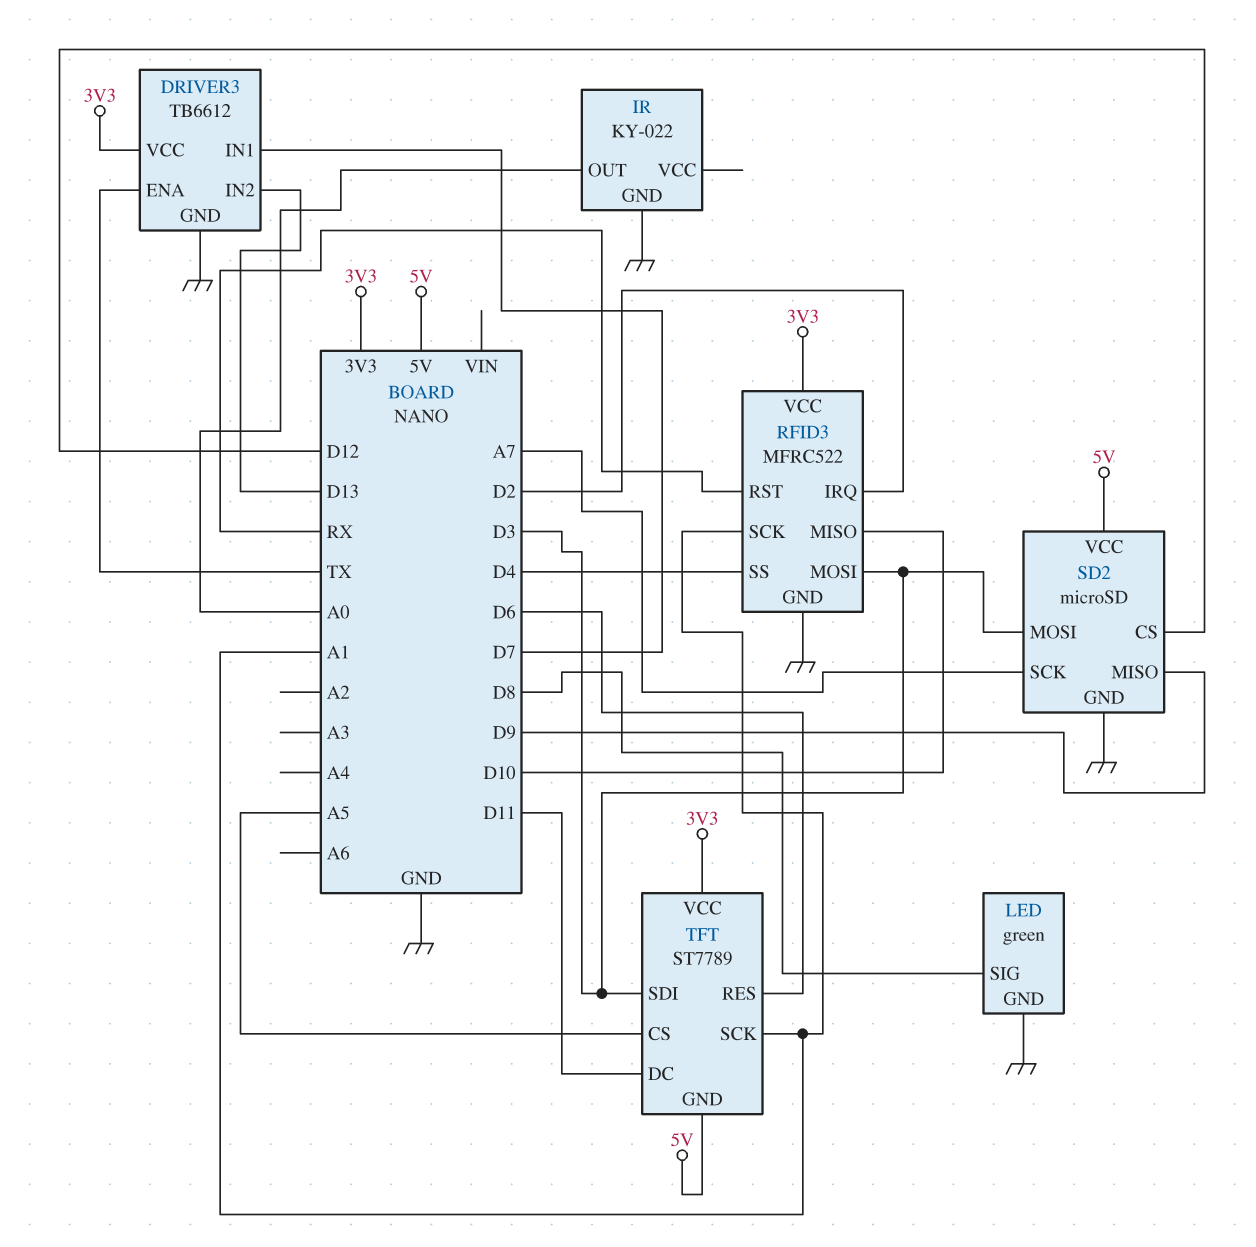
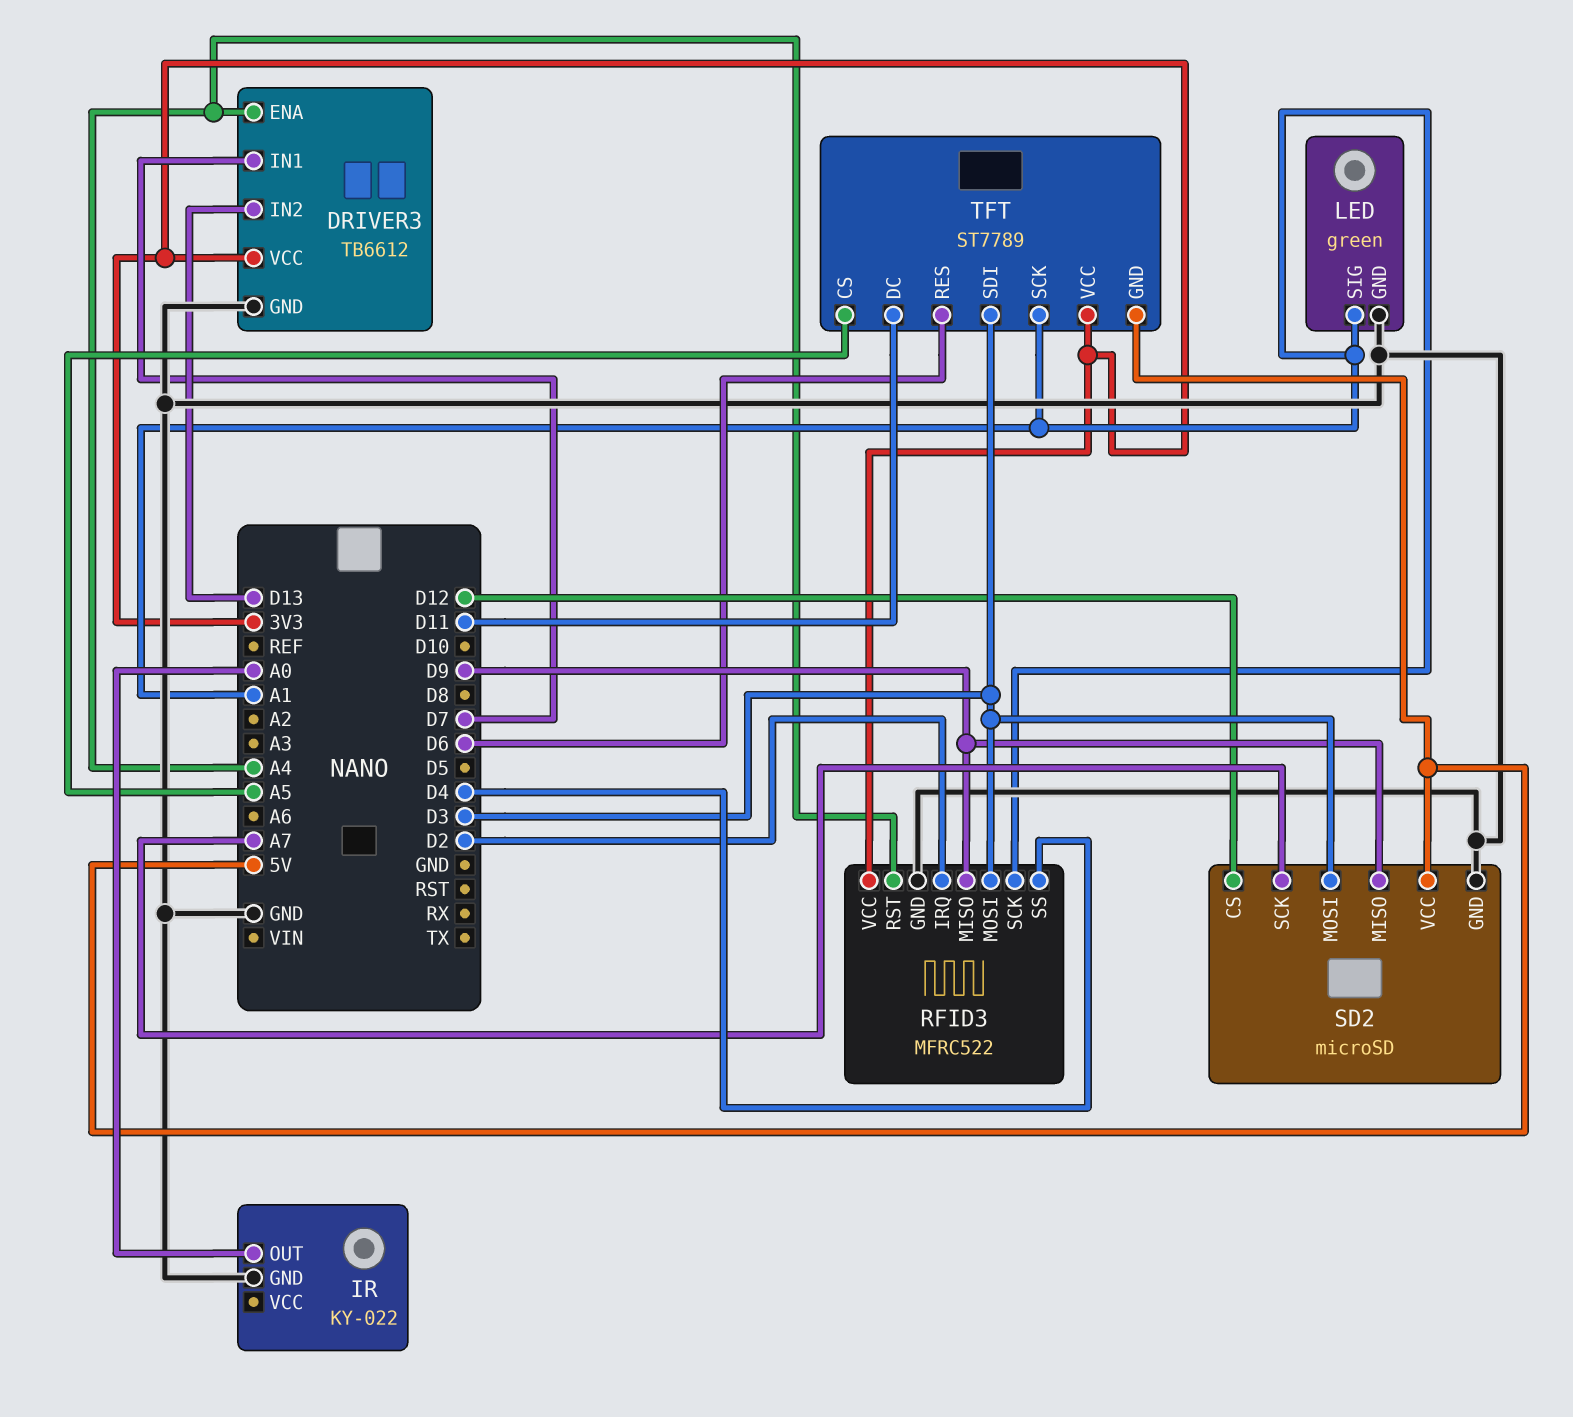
DRIVER3 pin ENA: TX -> A4
LED pin SIG: D8 -> A1
RFID3 pin MISO: D10 -> D9
RFID3 pin RST: RX -> A4

